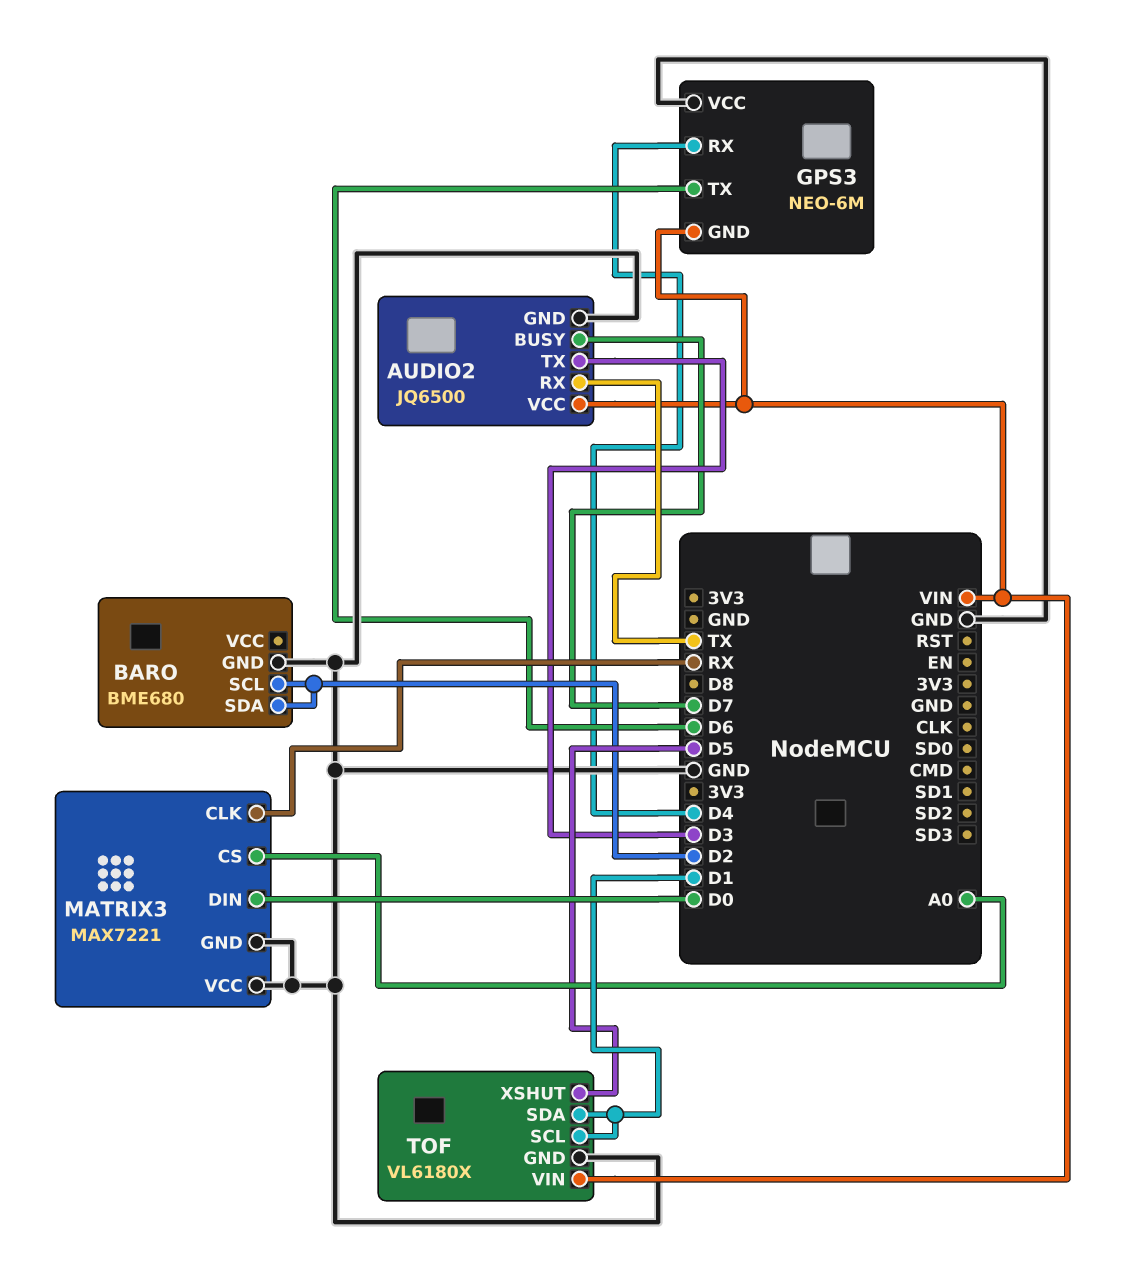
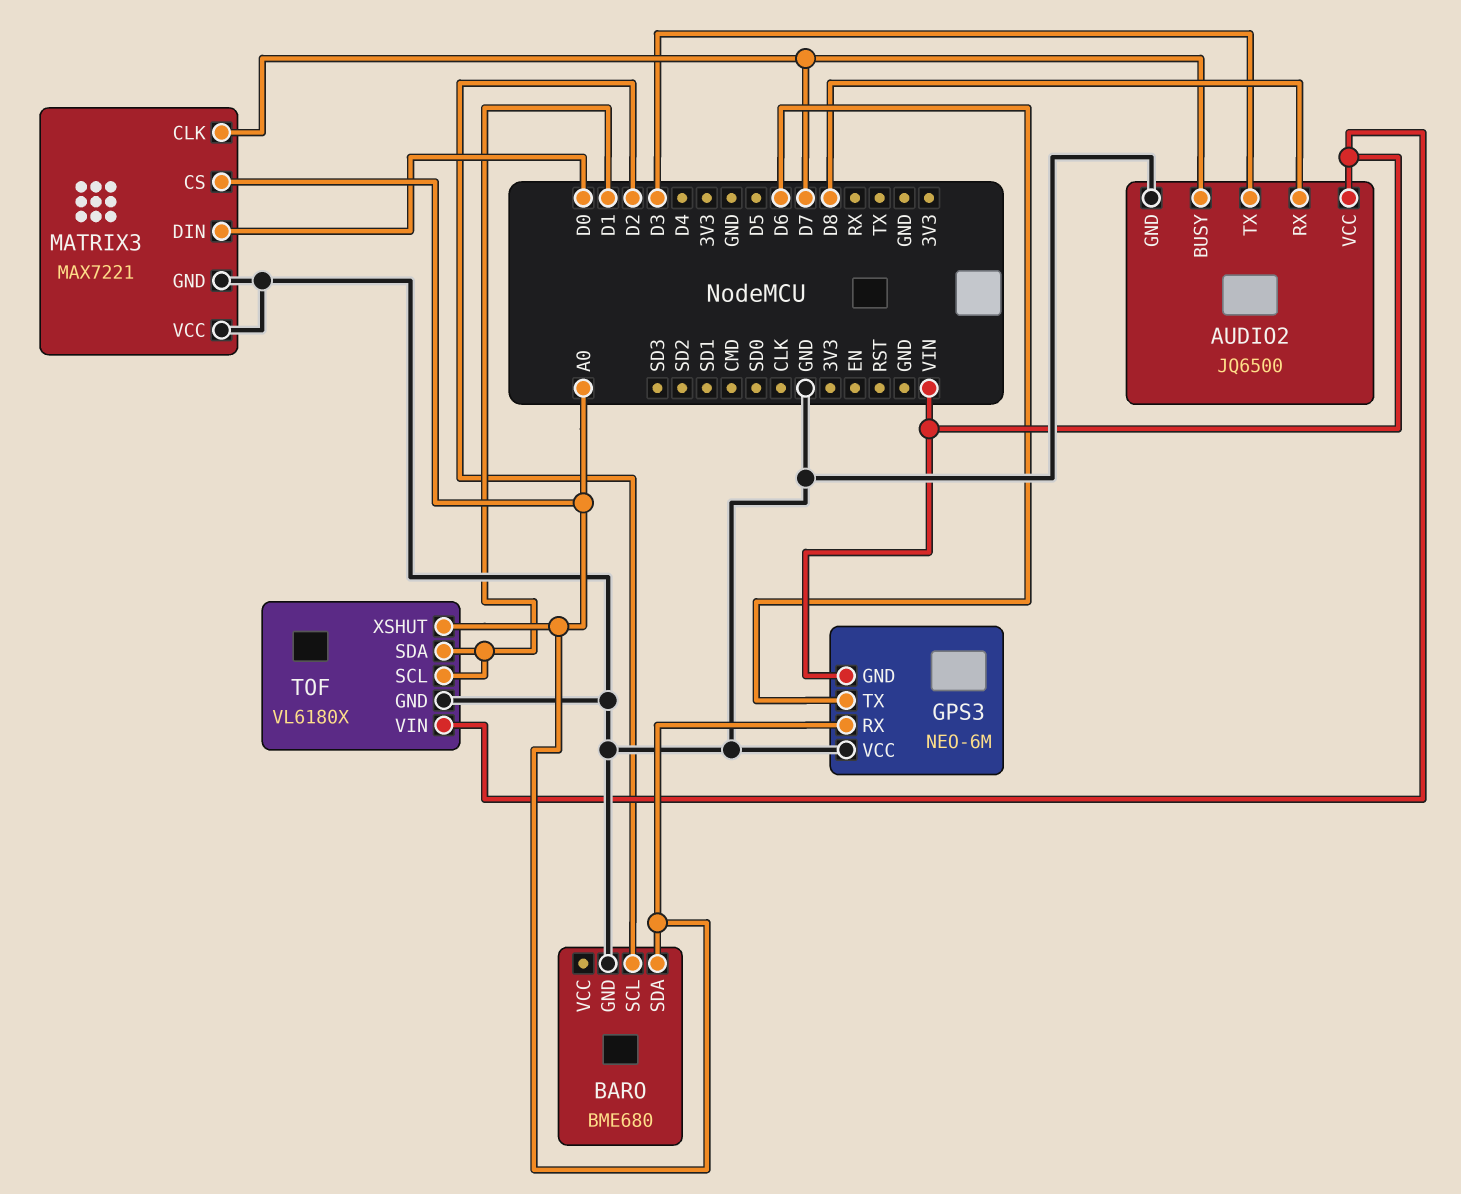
AUDIO2 pin RX: TX -> D8
BARO pin SDA: D2 -> A0
GPS3 pin RX: D4 -> A0
MATRIX3 pin CLK: RX -> D7
TOF pin XSHUT: D5 -> A0

